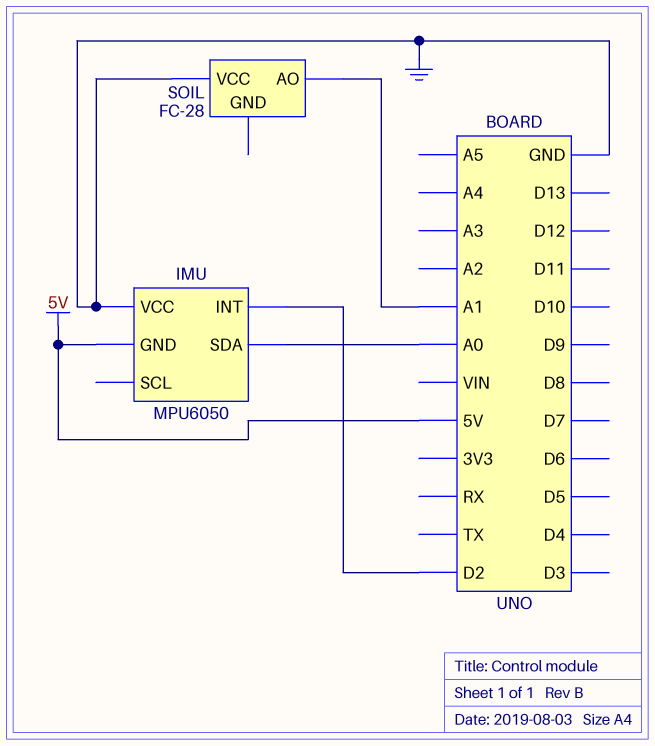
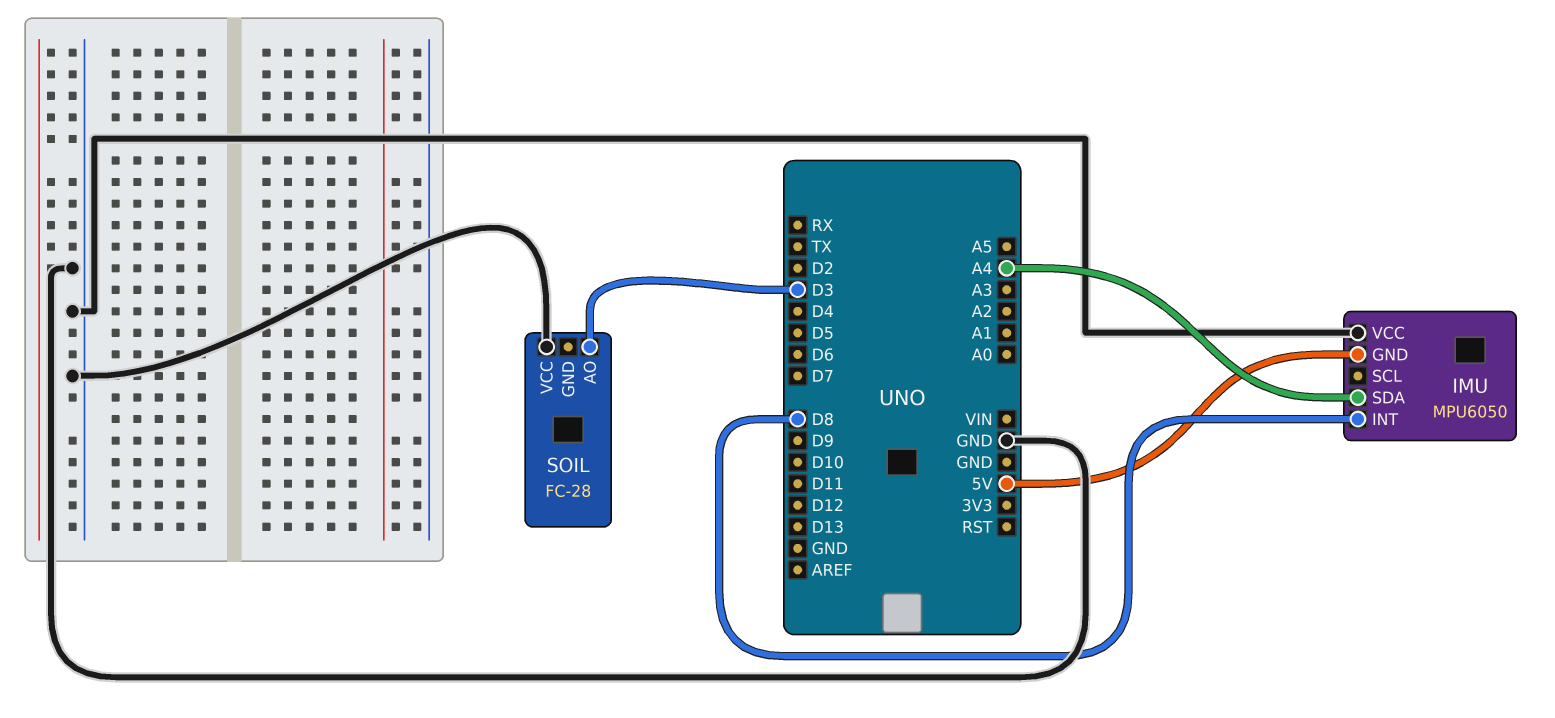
IMU pin INT: D2 -> D8
IMU pin SDA: A0 -> A4
SOIL pin AO: A1 -> D3

